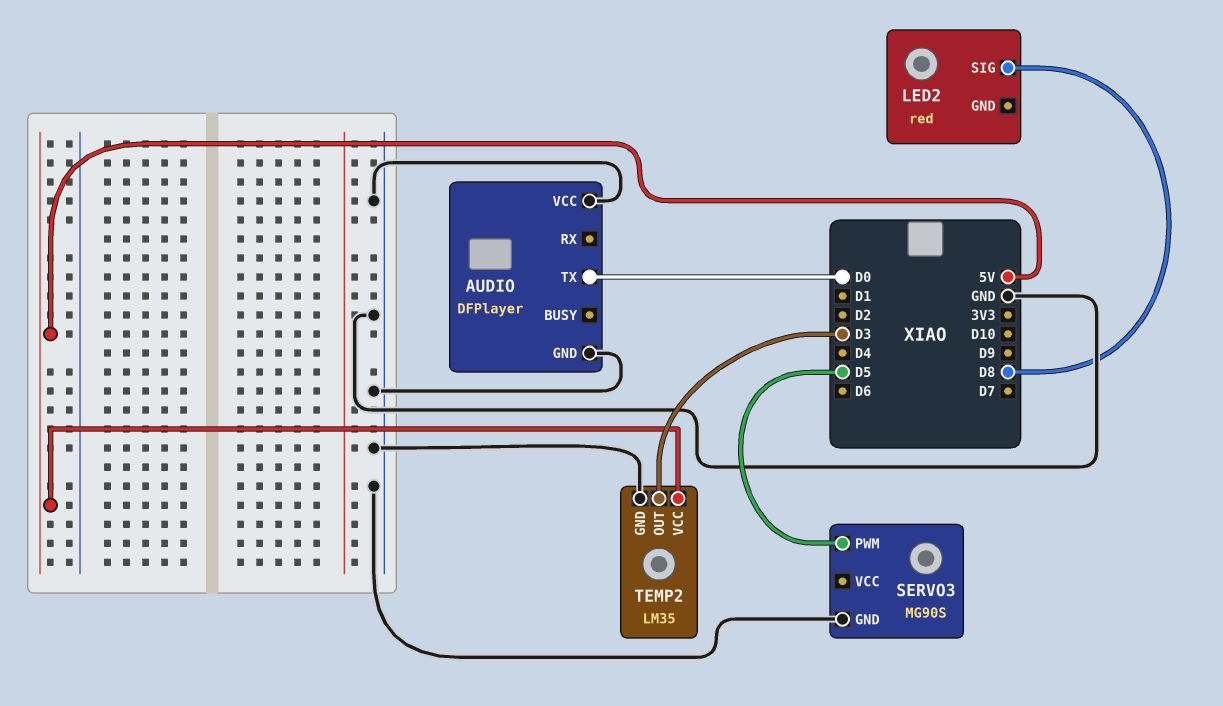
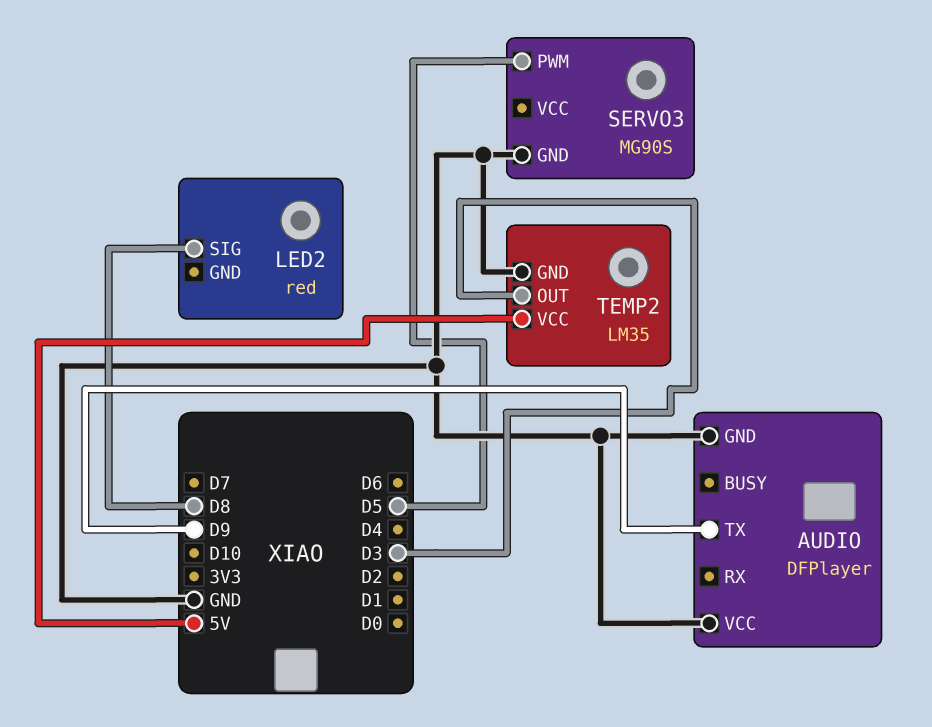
AUDIO pin TX: D0 -> D9

